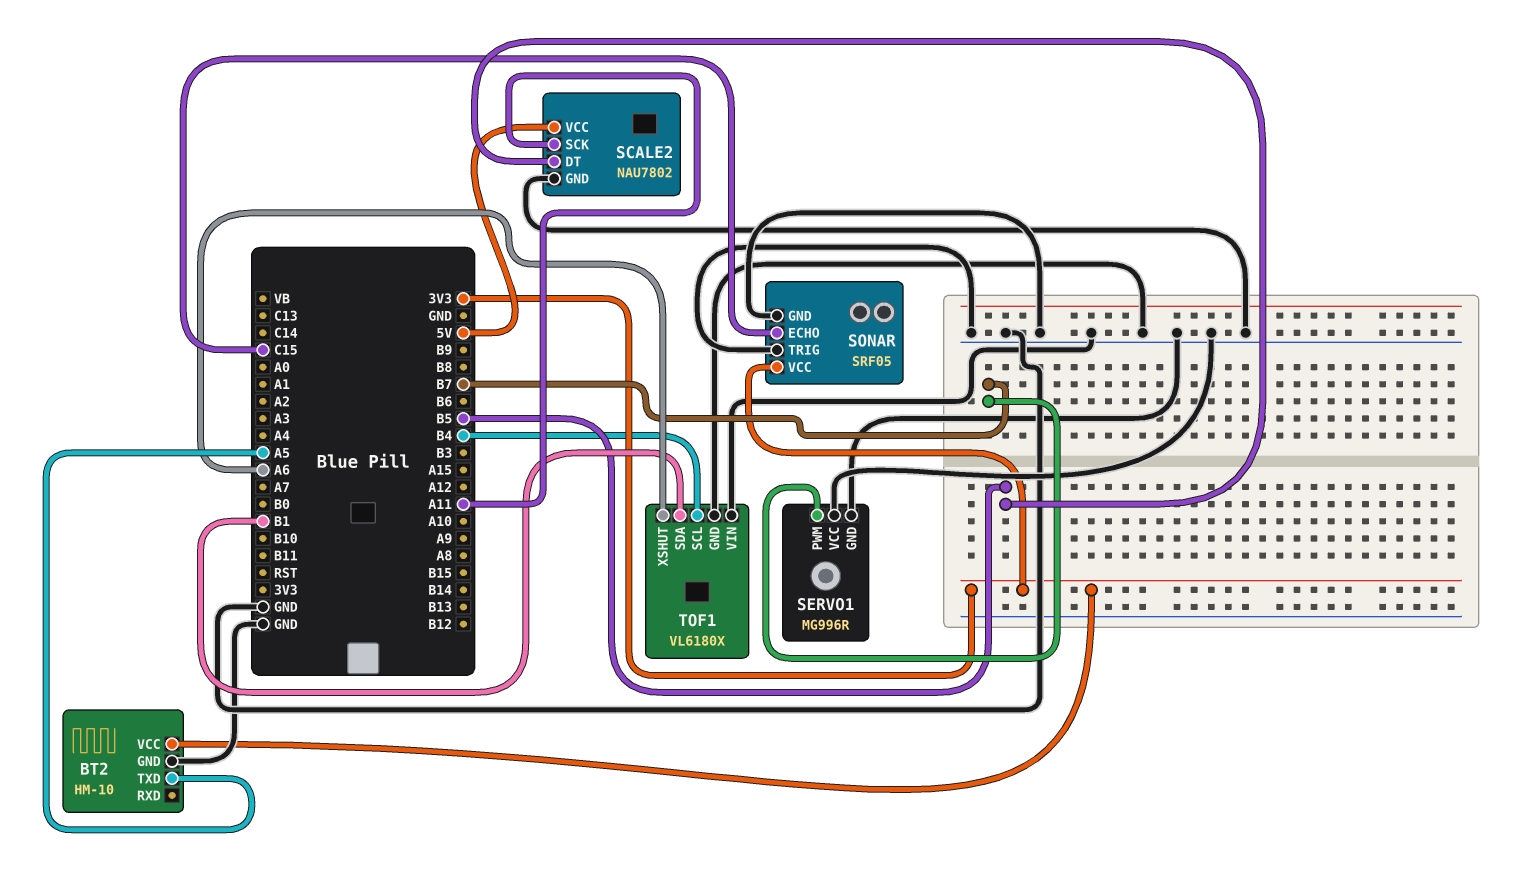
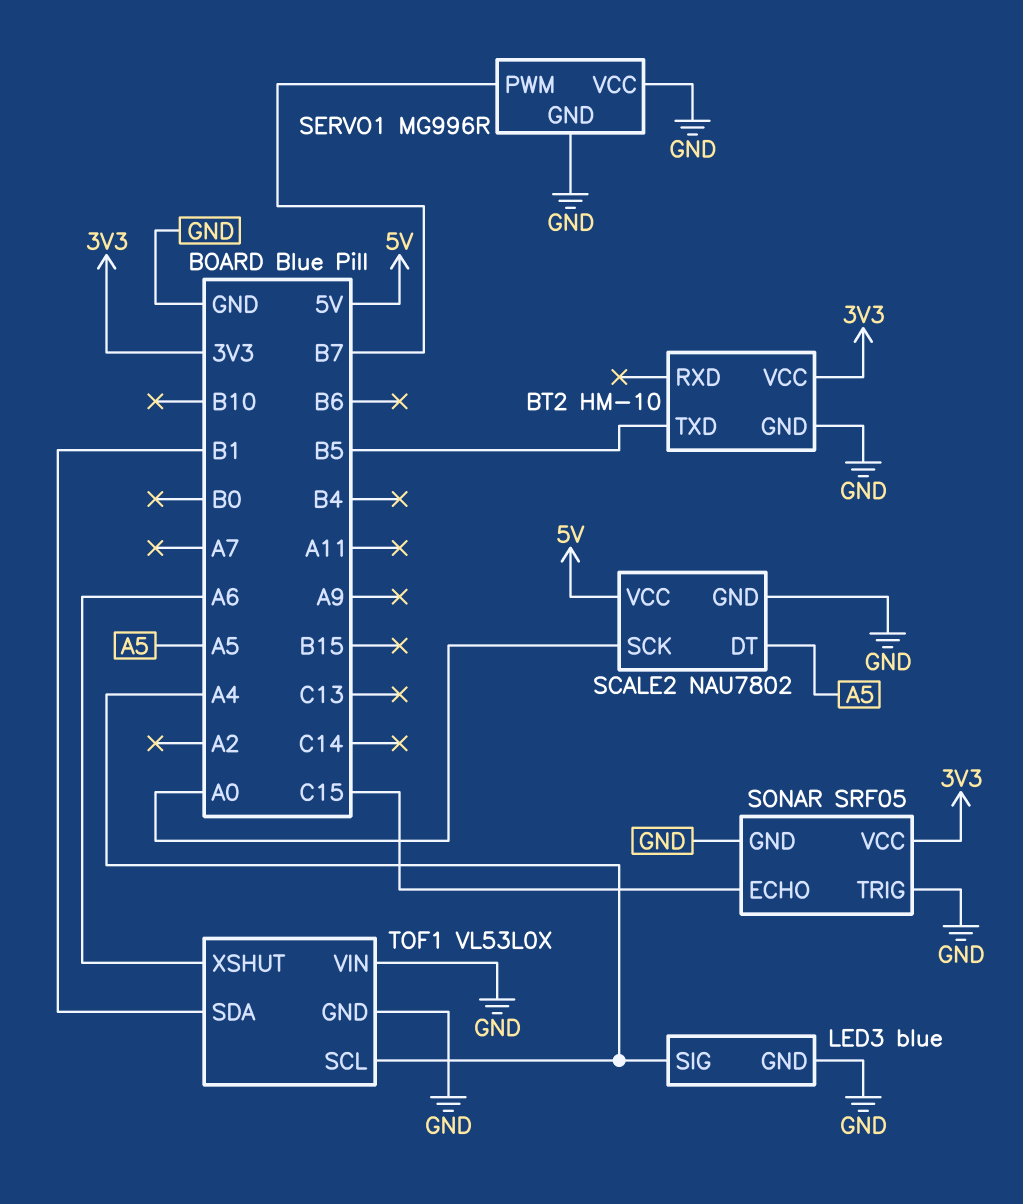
BT2 pin TXD: A5 -> B5
LED3: none -> blue
LED3 pin GND: none -> GND
LED3 pin SIG: none -> A4
SCALE2 pin DT: B5 -> A5
SCALE2 pin SCK: A11 -> A0
TOF1: VL6180X -> VL53L0X
TOF1 pin SCL: B4 -> A4

